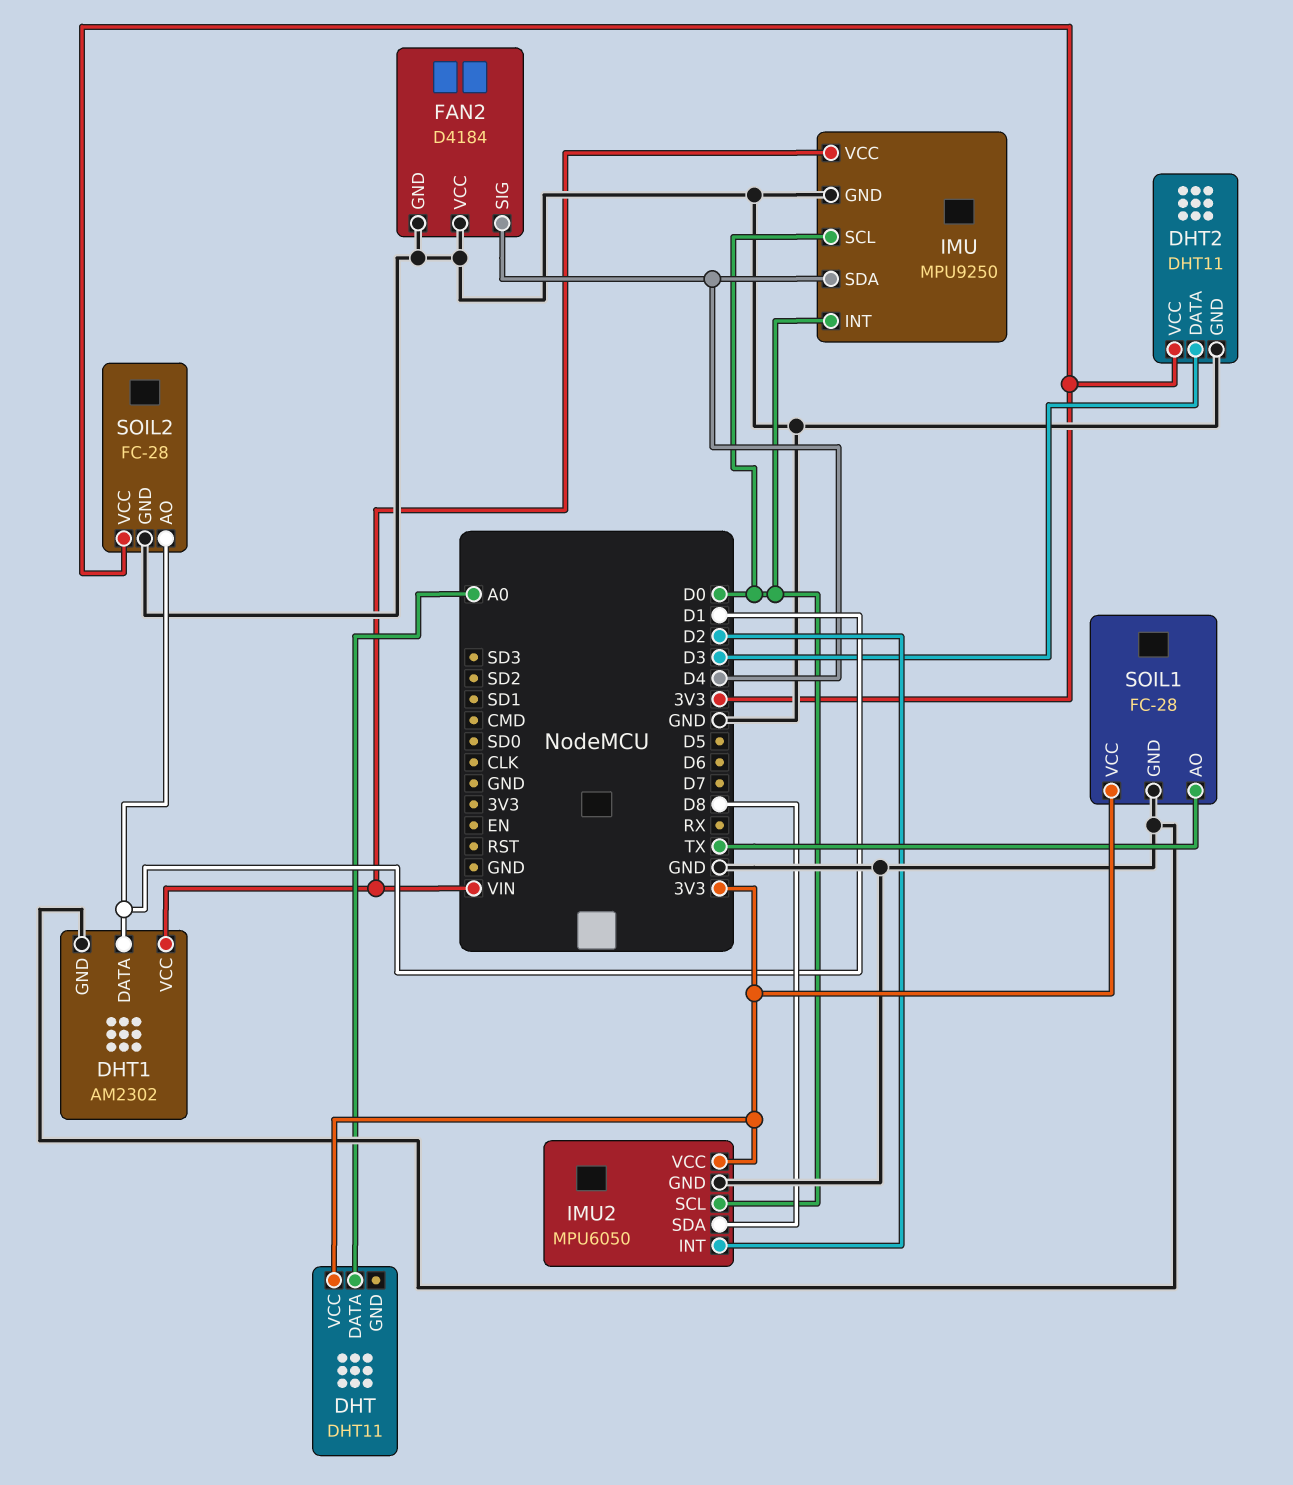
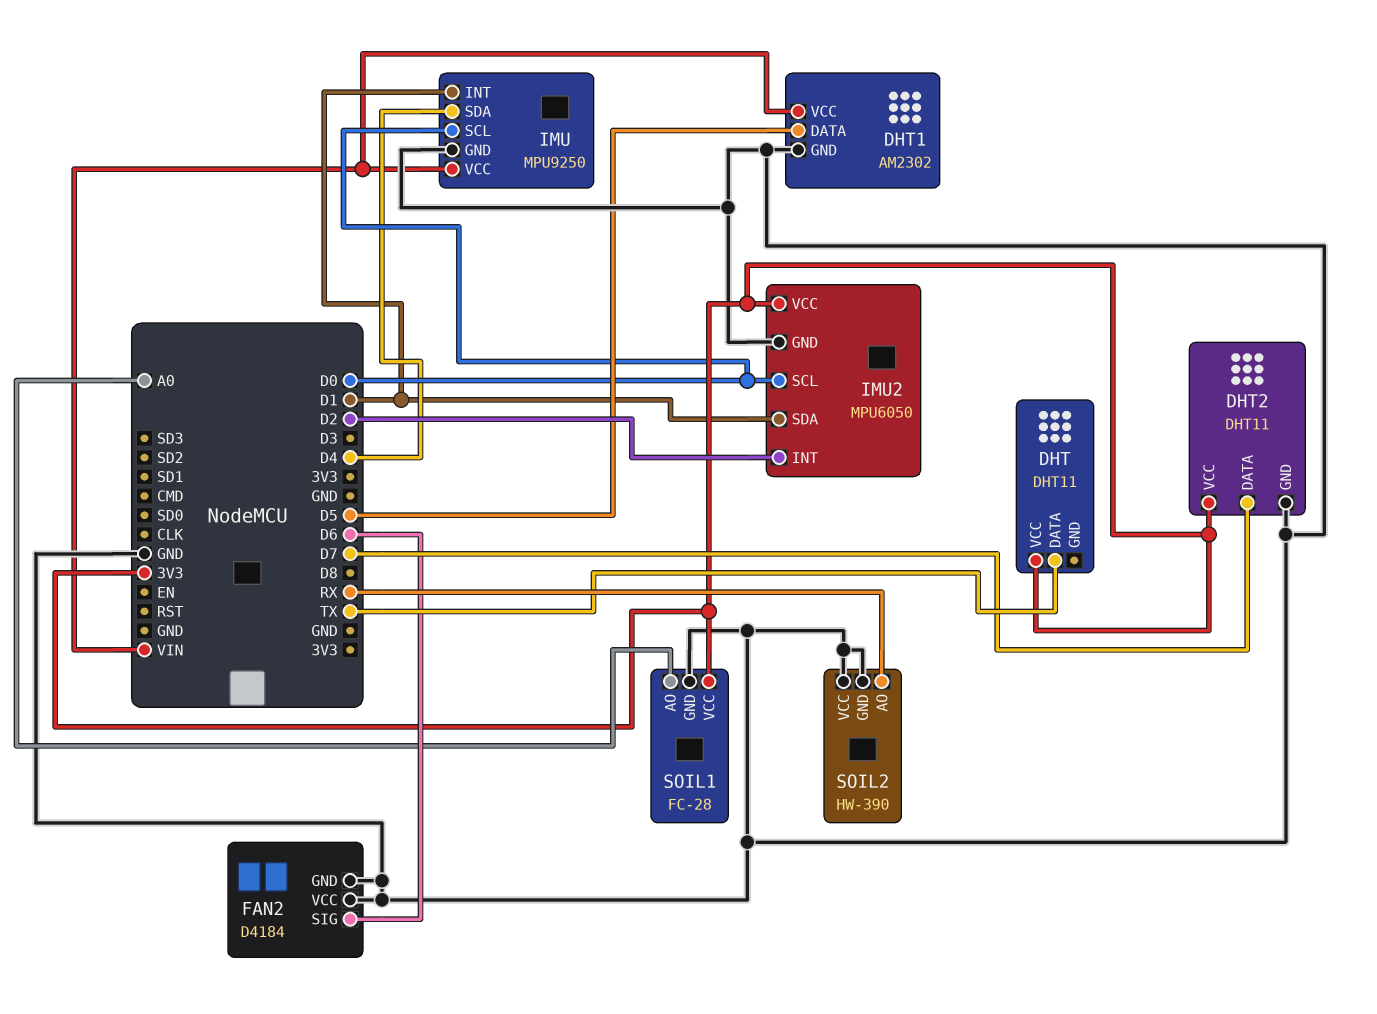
DHT pin DATA: A0 -> TX
DHT1 pin DATA: D1 -> D5
DHT2 pin DATA: D3 -> D7
FAN2 pin SIG: D4 -> D6
IMU pin INT: D0 -> D1
IMU2 pin SDA: D8 -> D1
SOIL1 pin AO: TX -> A0
SOIL2: FC-28 -> HW-390
SOIL2 pin AO: D1 -> RX
SOIL2 pin VCC: 3V3 -> GND

